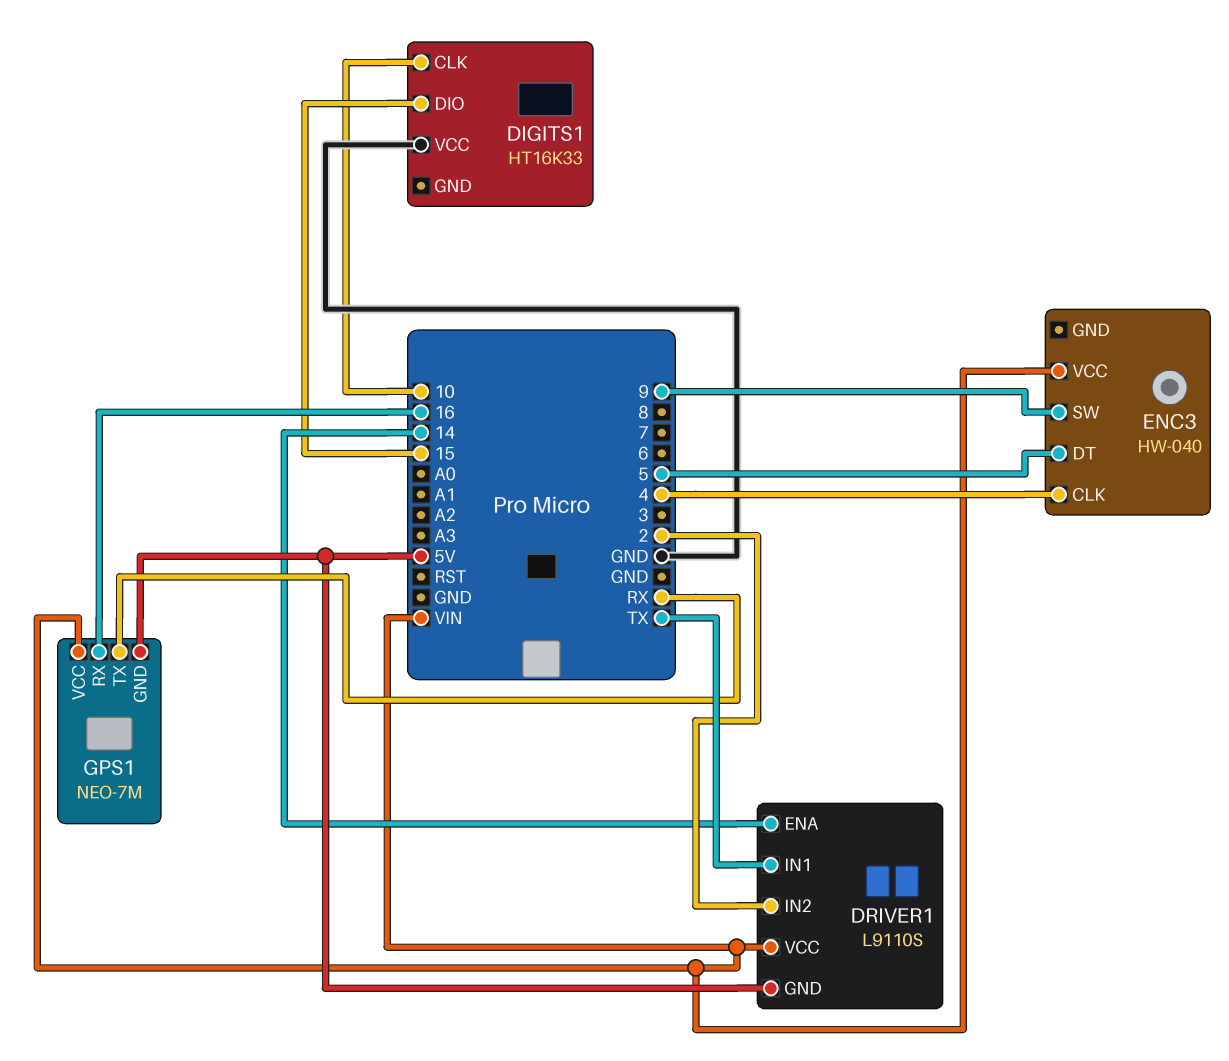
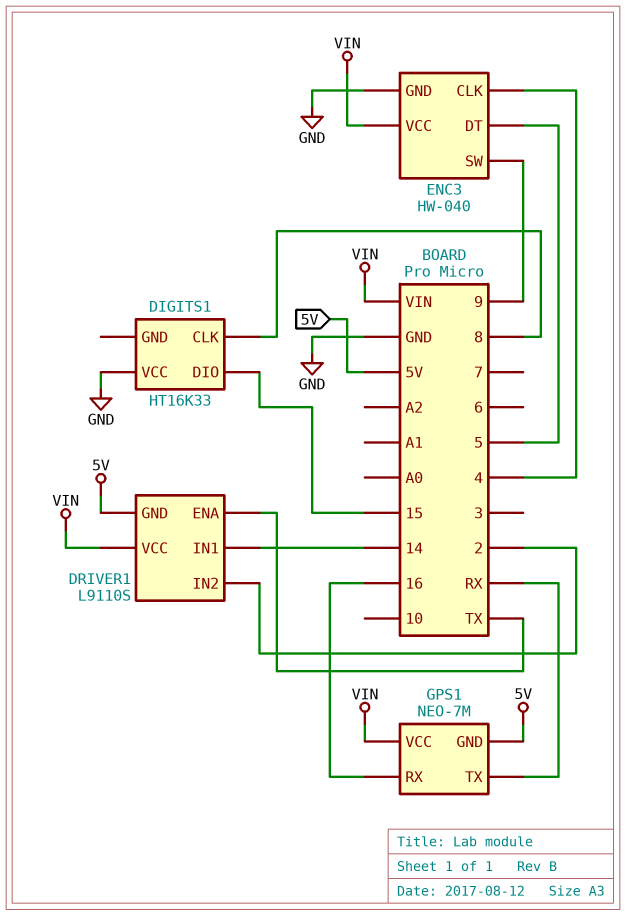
DIGITS1 pin CLK: 10 -> 8
DRIVER1 pin ENA: 14 -> TX
DRIVER1 pin IN1: TX -> 14
ENC3 pin GND: none -> GND

